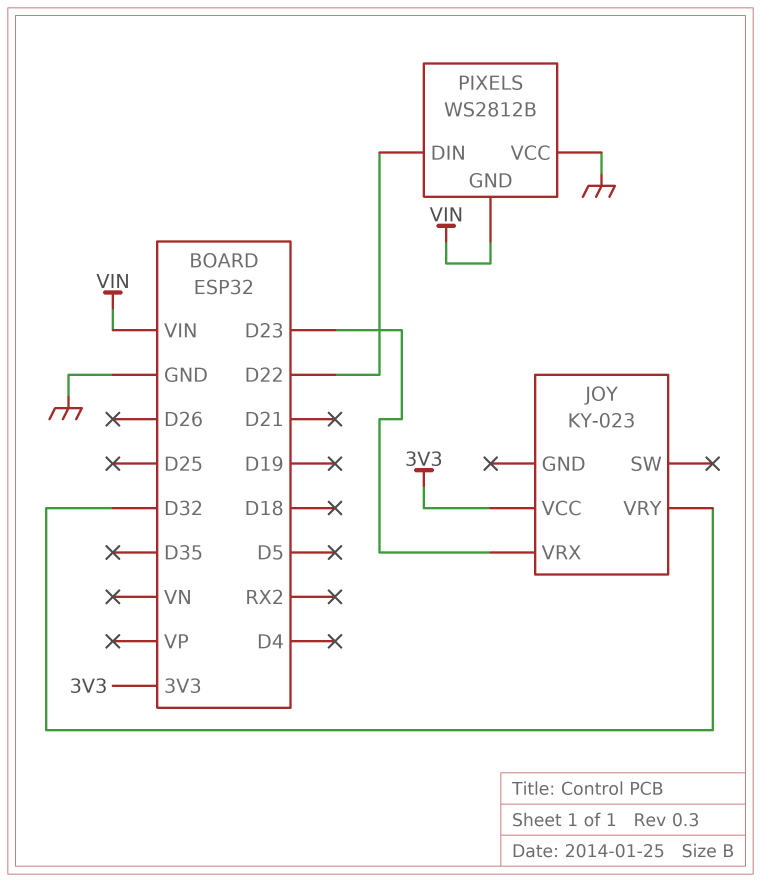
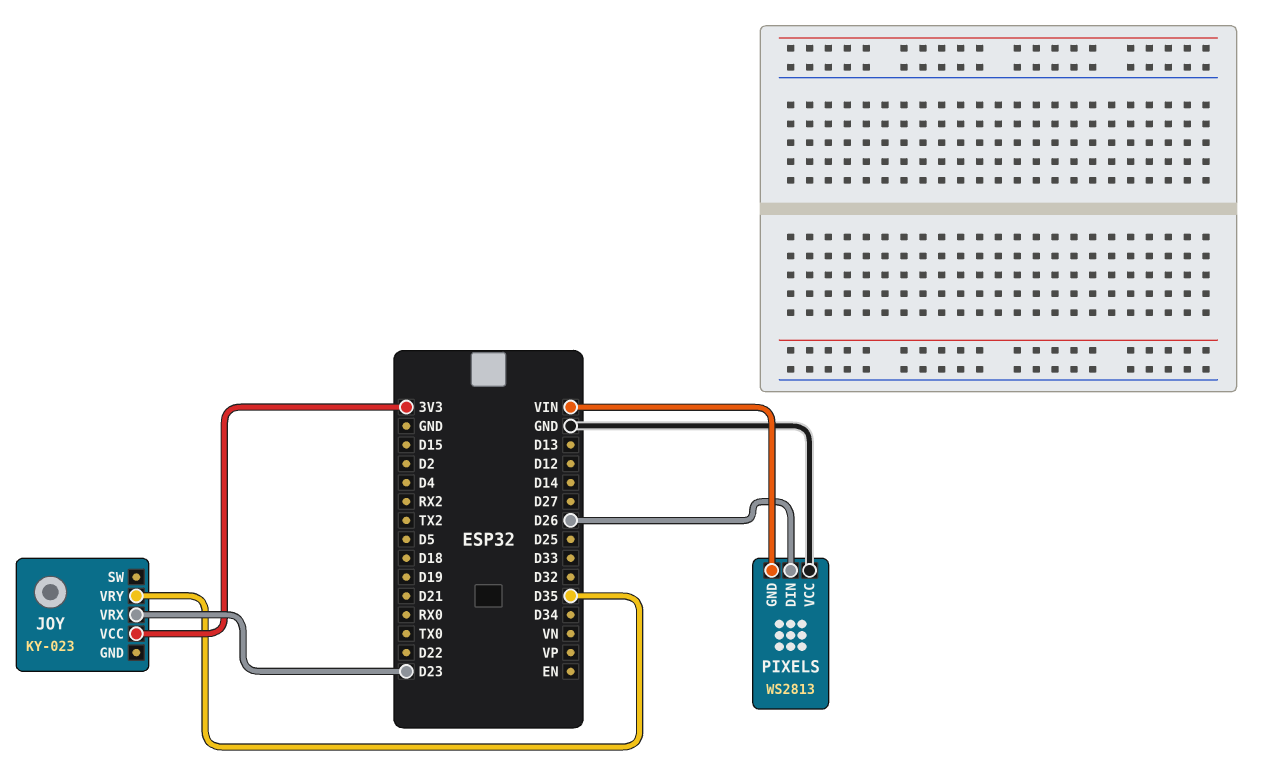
JOY pin VRY: D32 -> D35
PIXELS: WS2812B -> WS2813
PIXELS pin DIN: D22 -> D26

